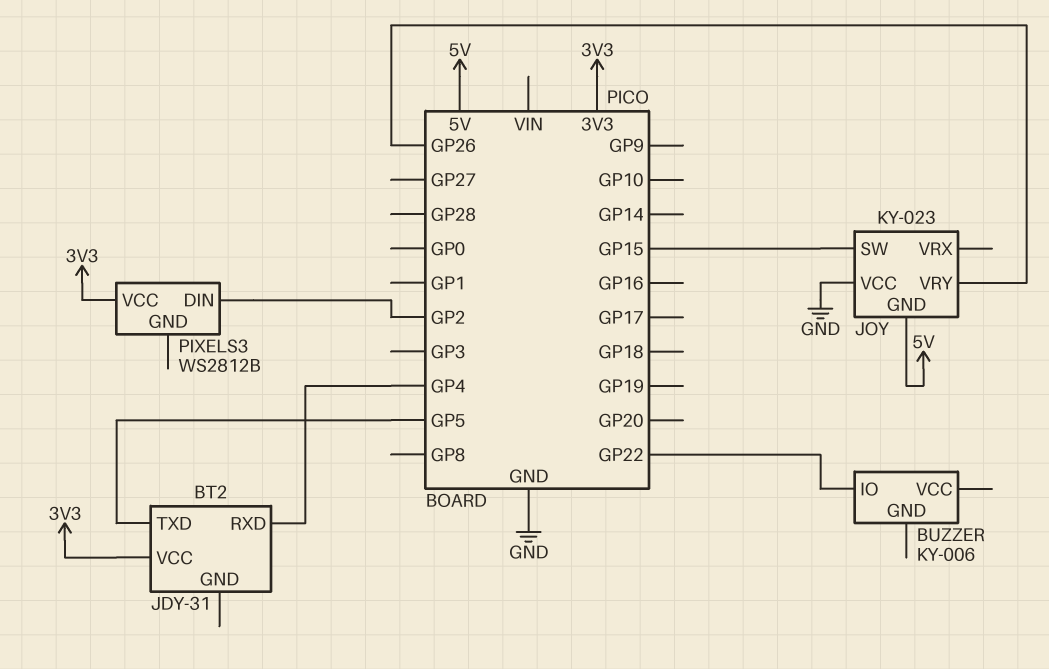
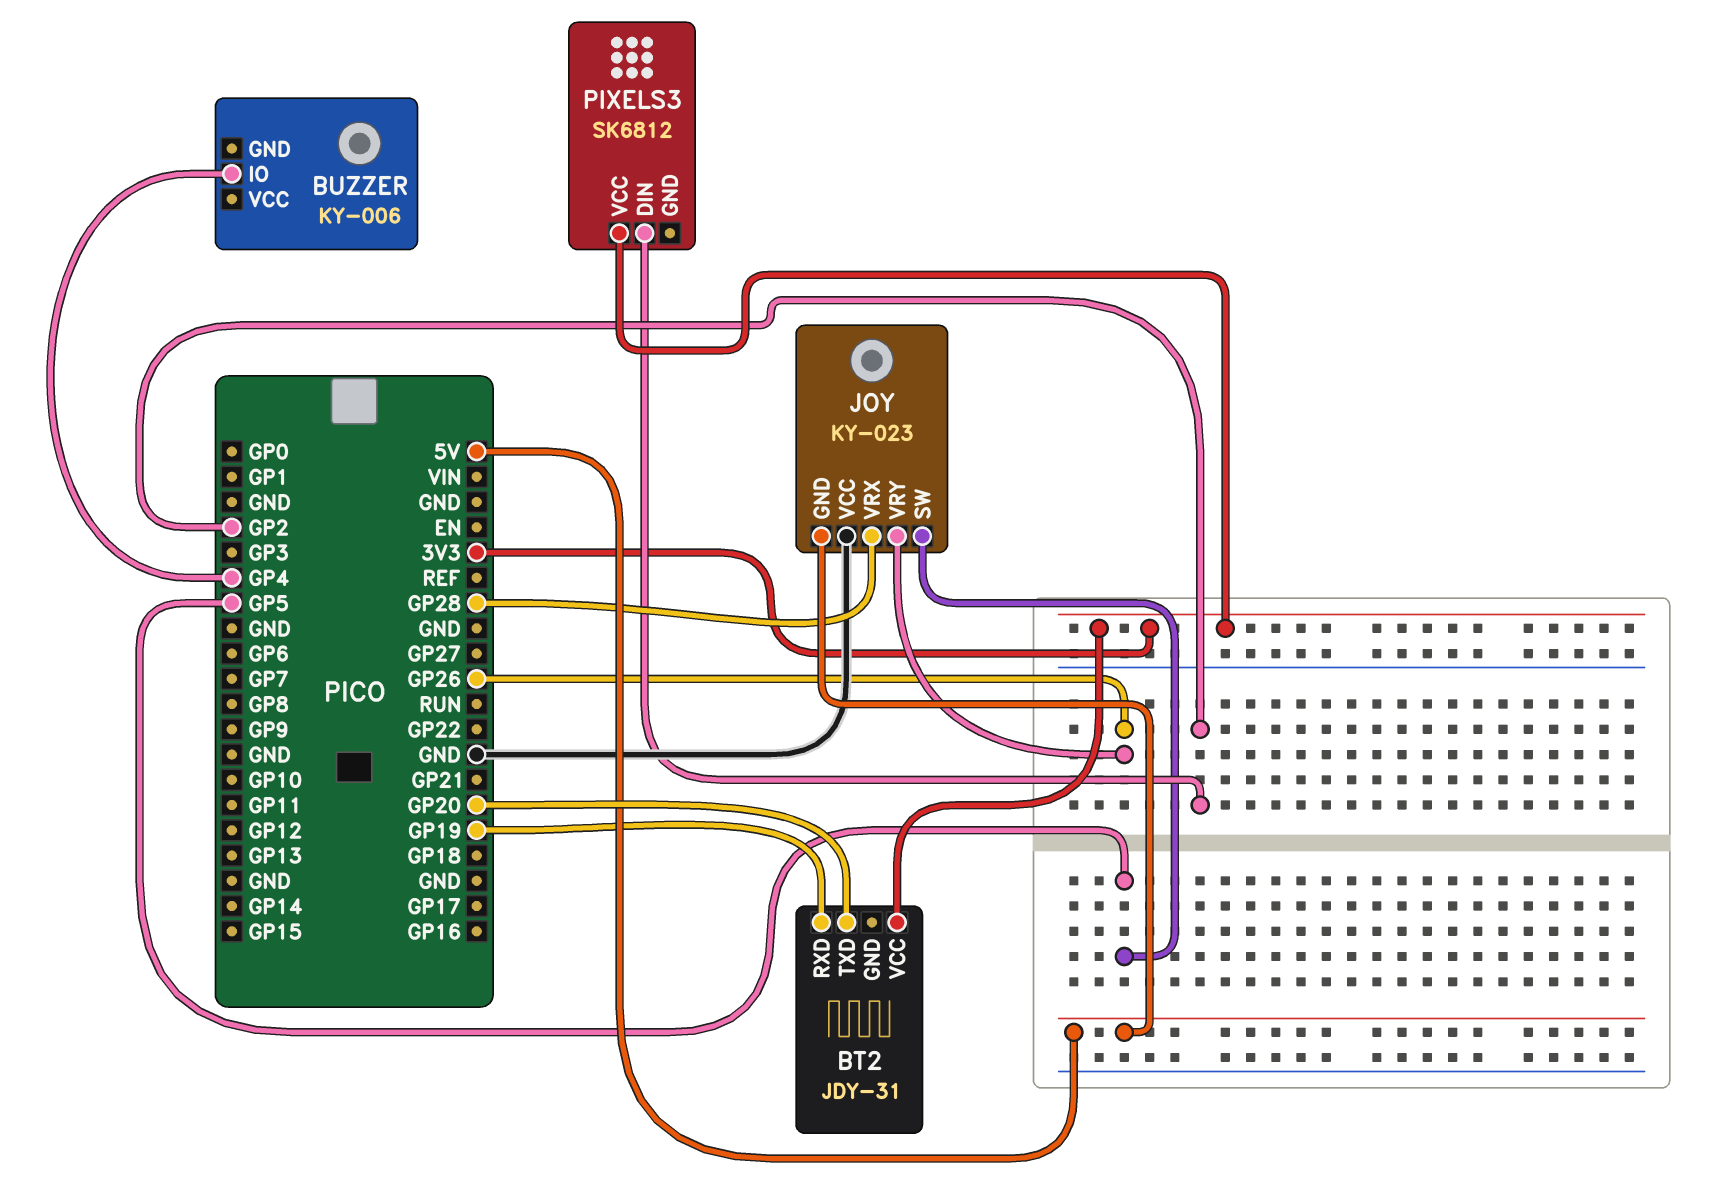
BT2 pin RXD: GP4 -> GP19
BT2 pin TXD: GP5 -> GP20
BUZZER pin IO: GP22 -> GP4
JOY pin SW: GP15 -> GP5
JOY pin VRX: none -> GP28
PIXELS3: WS2812B -> SK6812

